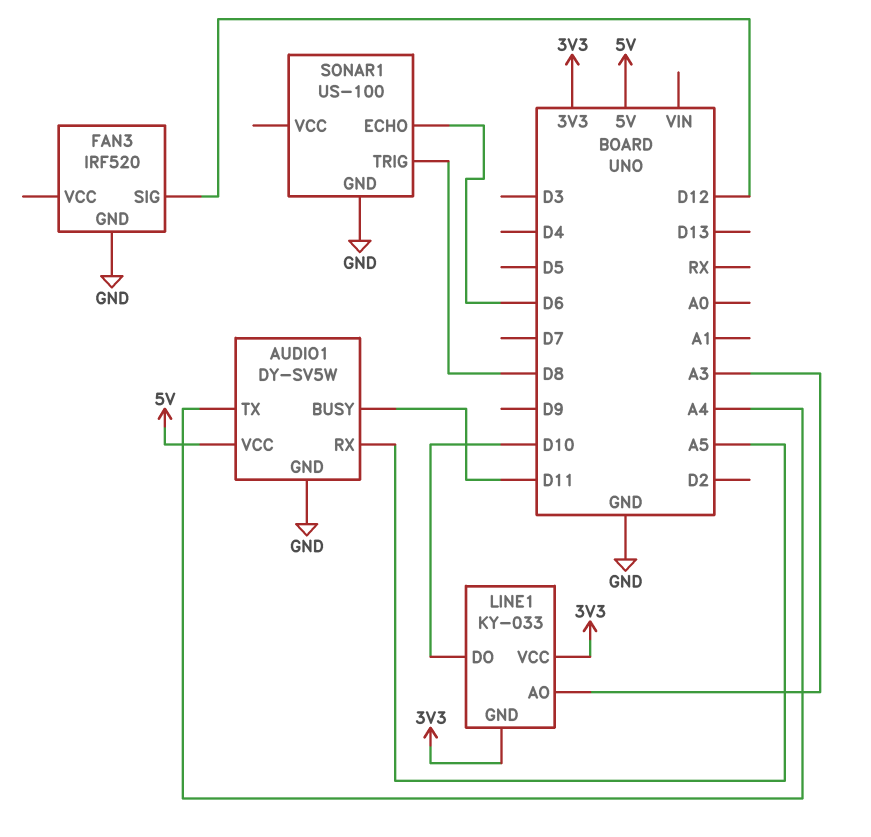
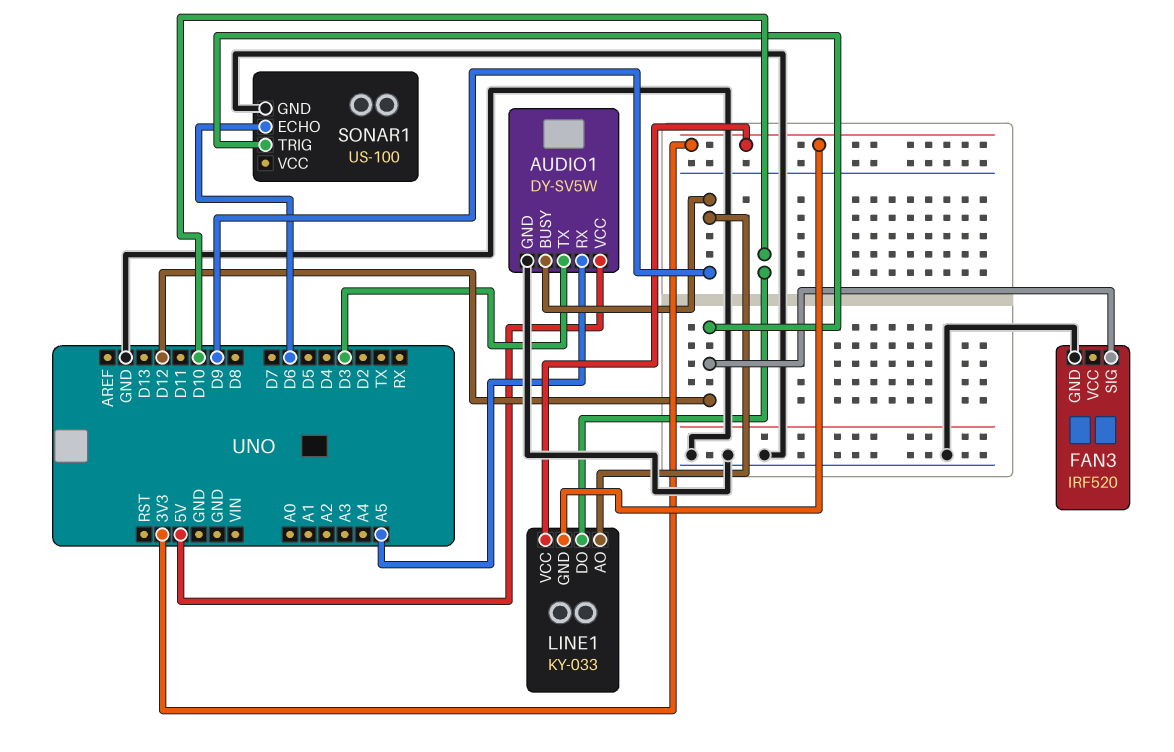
AUDIO1 pin BUSY: D11 -> D9
AUDIO1 pin TX: A4 -> D3
LINE1 pin AO: A3 -> D9
SONAR1 pin TRIG: D8 -> D12

